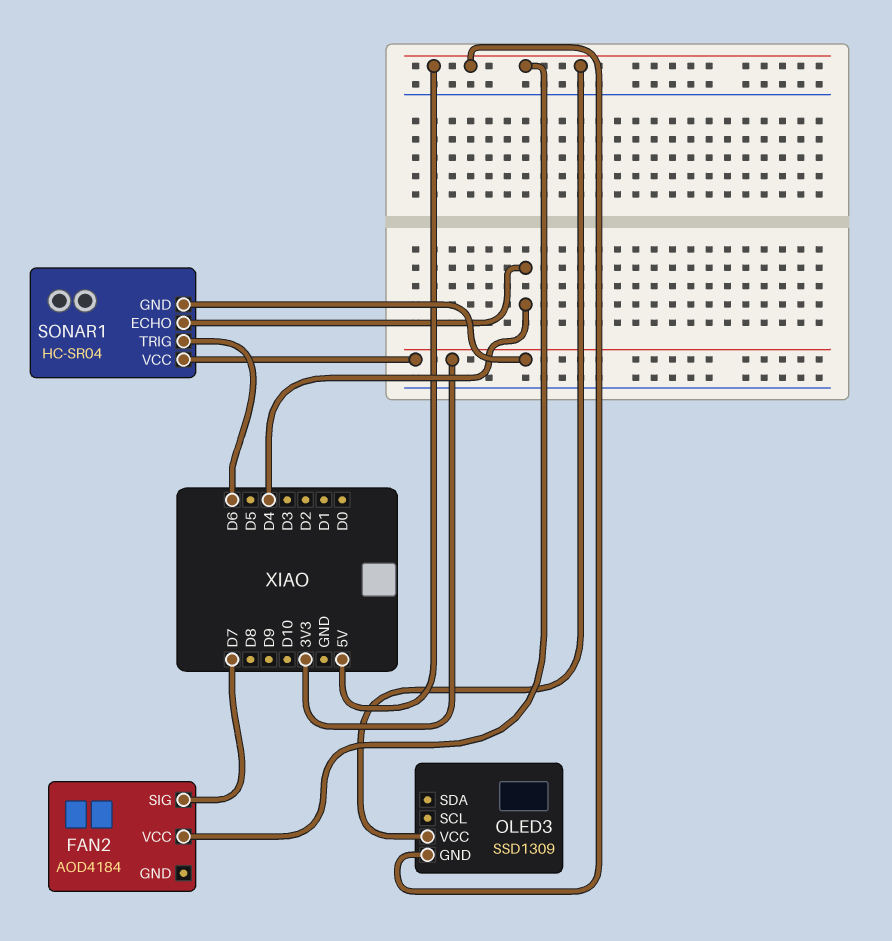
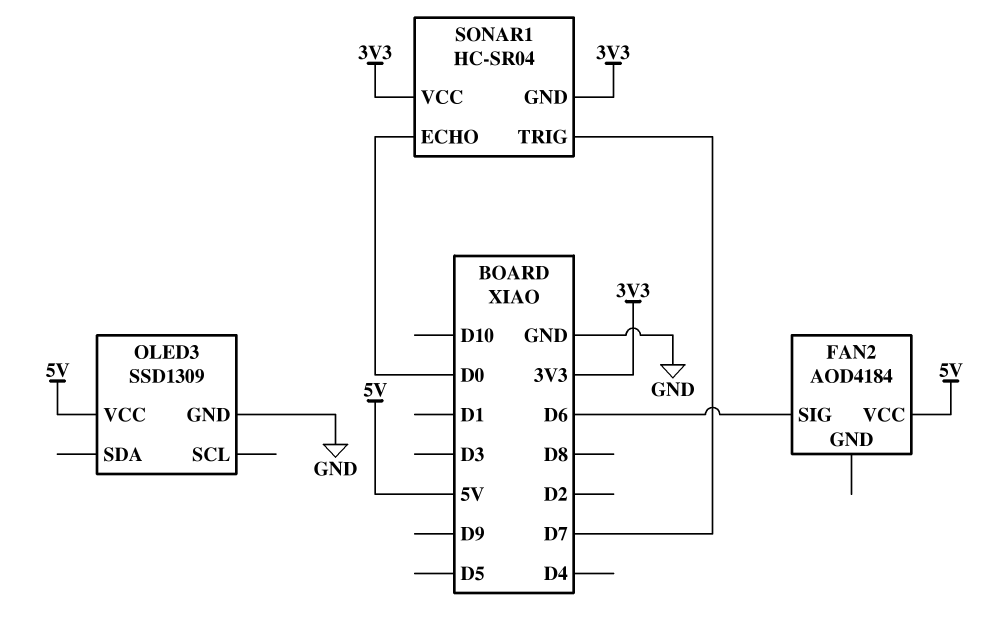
FAN2 pin SIG: D7 -> D6
OLED3 pin GND: 5V -> GND
SONAR1 pin ECHO: D4 -> D0
SONAR1 pin TRIG: D6 -> D7

